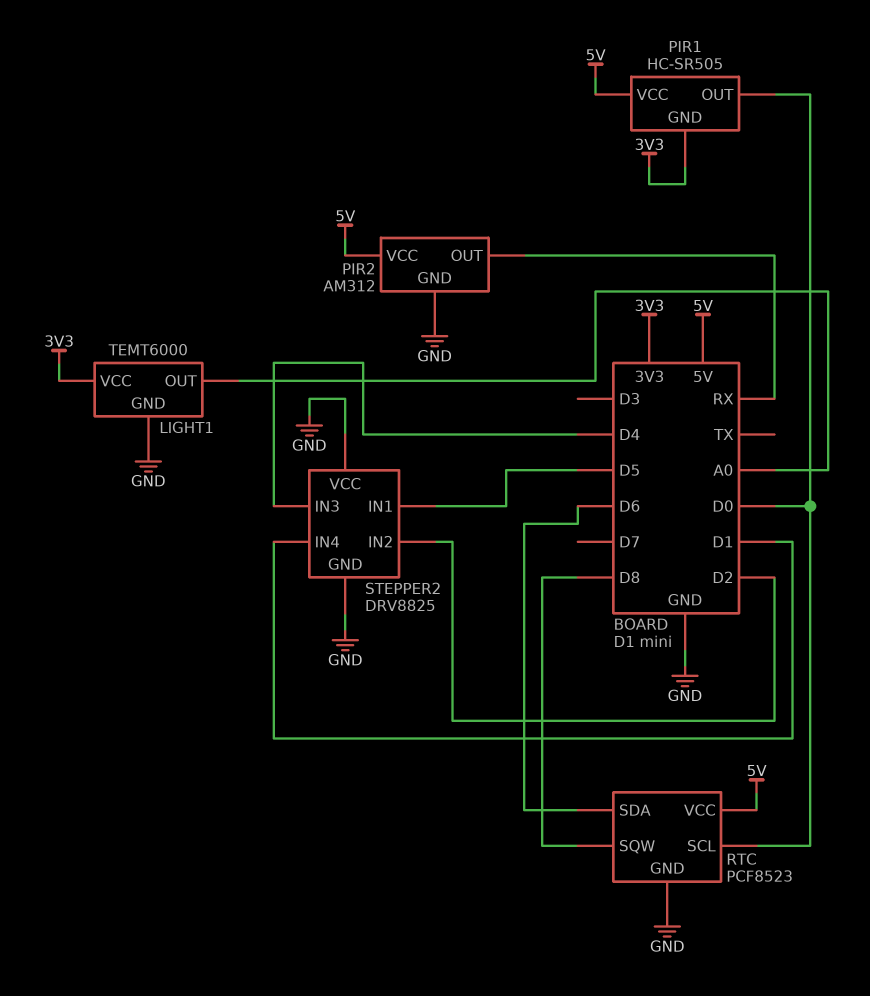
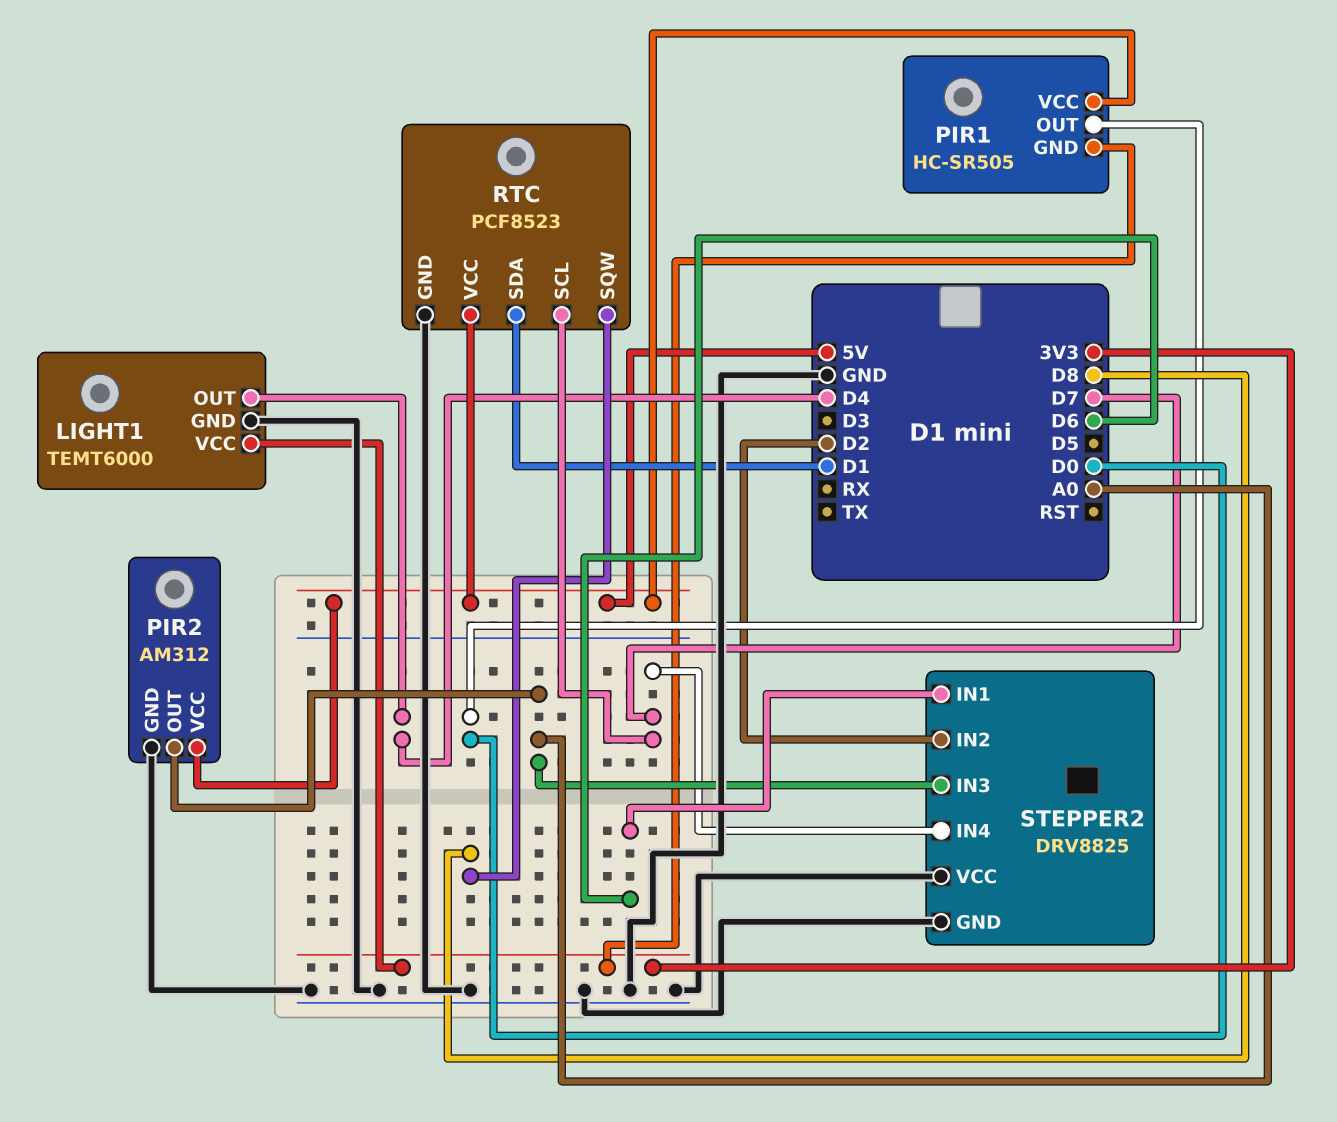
LIGHT1 pin OUT: A0 -> D4
PIR2 pin OUT: RX -> A0
RTC pin SCL: D0 -> D7
RTC pin SDA: D6 -> D1
STEPPER2 pin IN1: D5 -> D6
STEPPER2 pin IN3: D4 -> A0
STEPPER2 pin IN4: D1 -> D7

